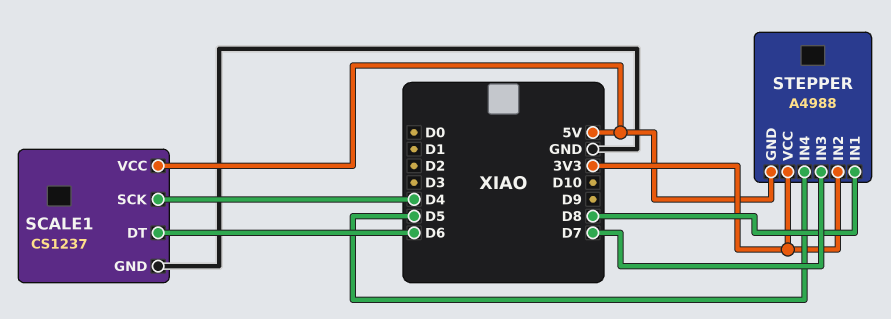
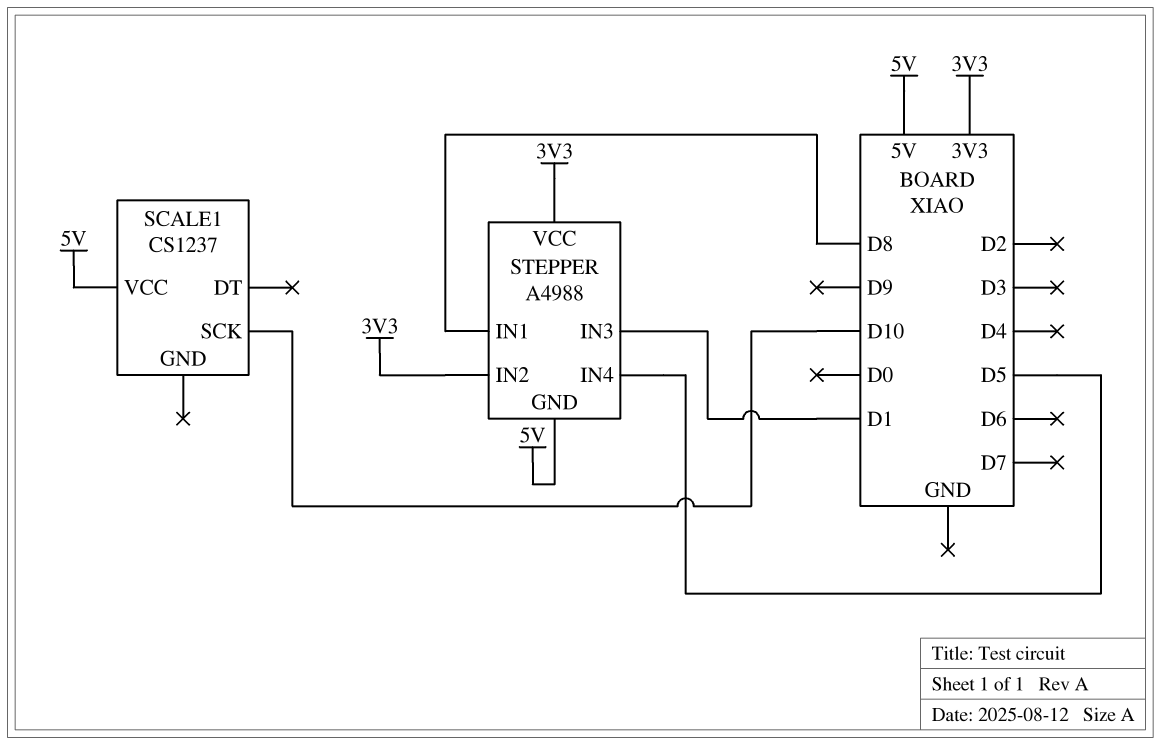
SCALE1 pin DT: D6 -> none
SCALE1 pin GND: GND -> none
SCALE1 pin SCK: D4 -> D10
STEPPER pin IN3: D7 -> D1

